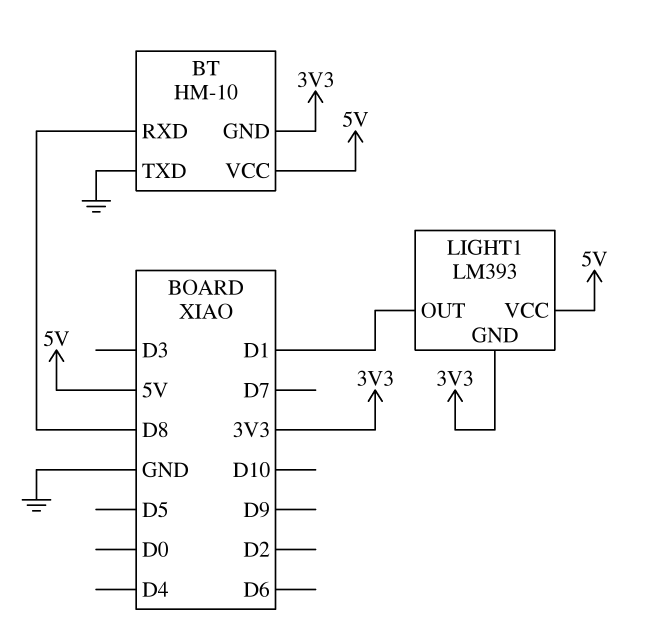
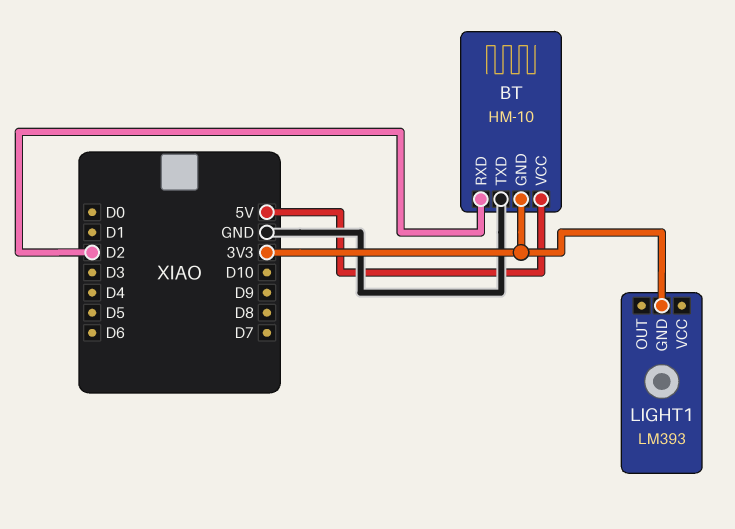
BT pin RXD: D8 -> D2
LIGHT1 pin OUT: D1 -> none
LIGHT1 pin VCC: 5V -> none

